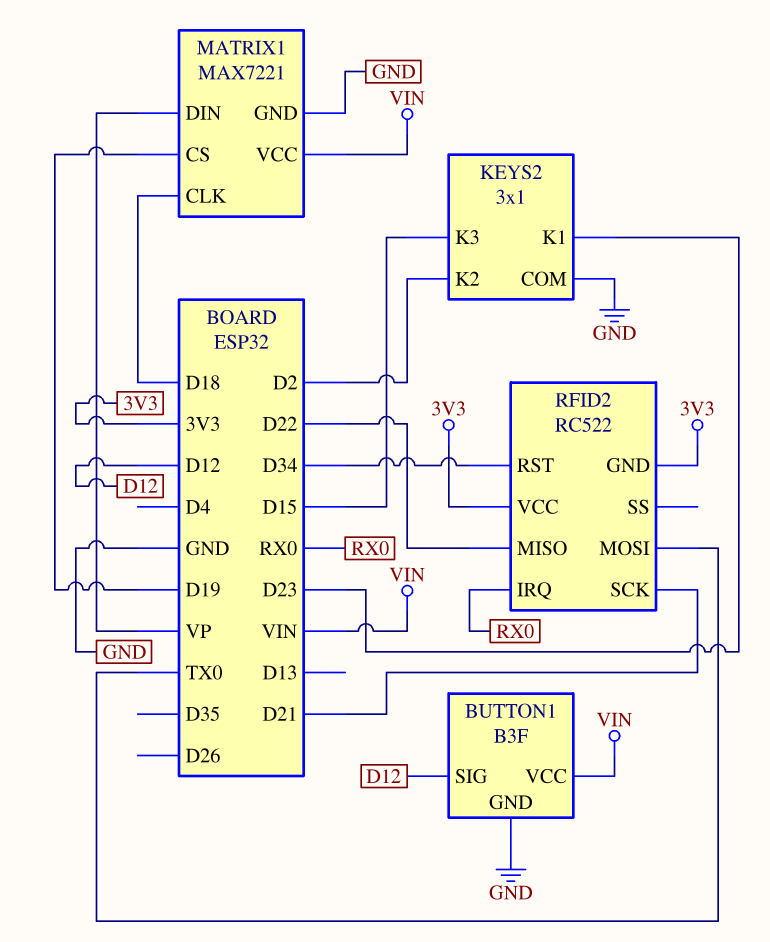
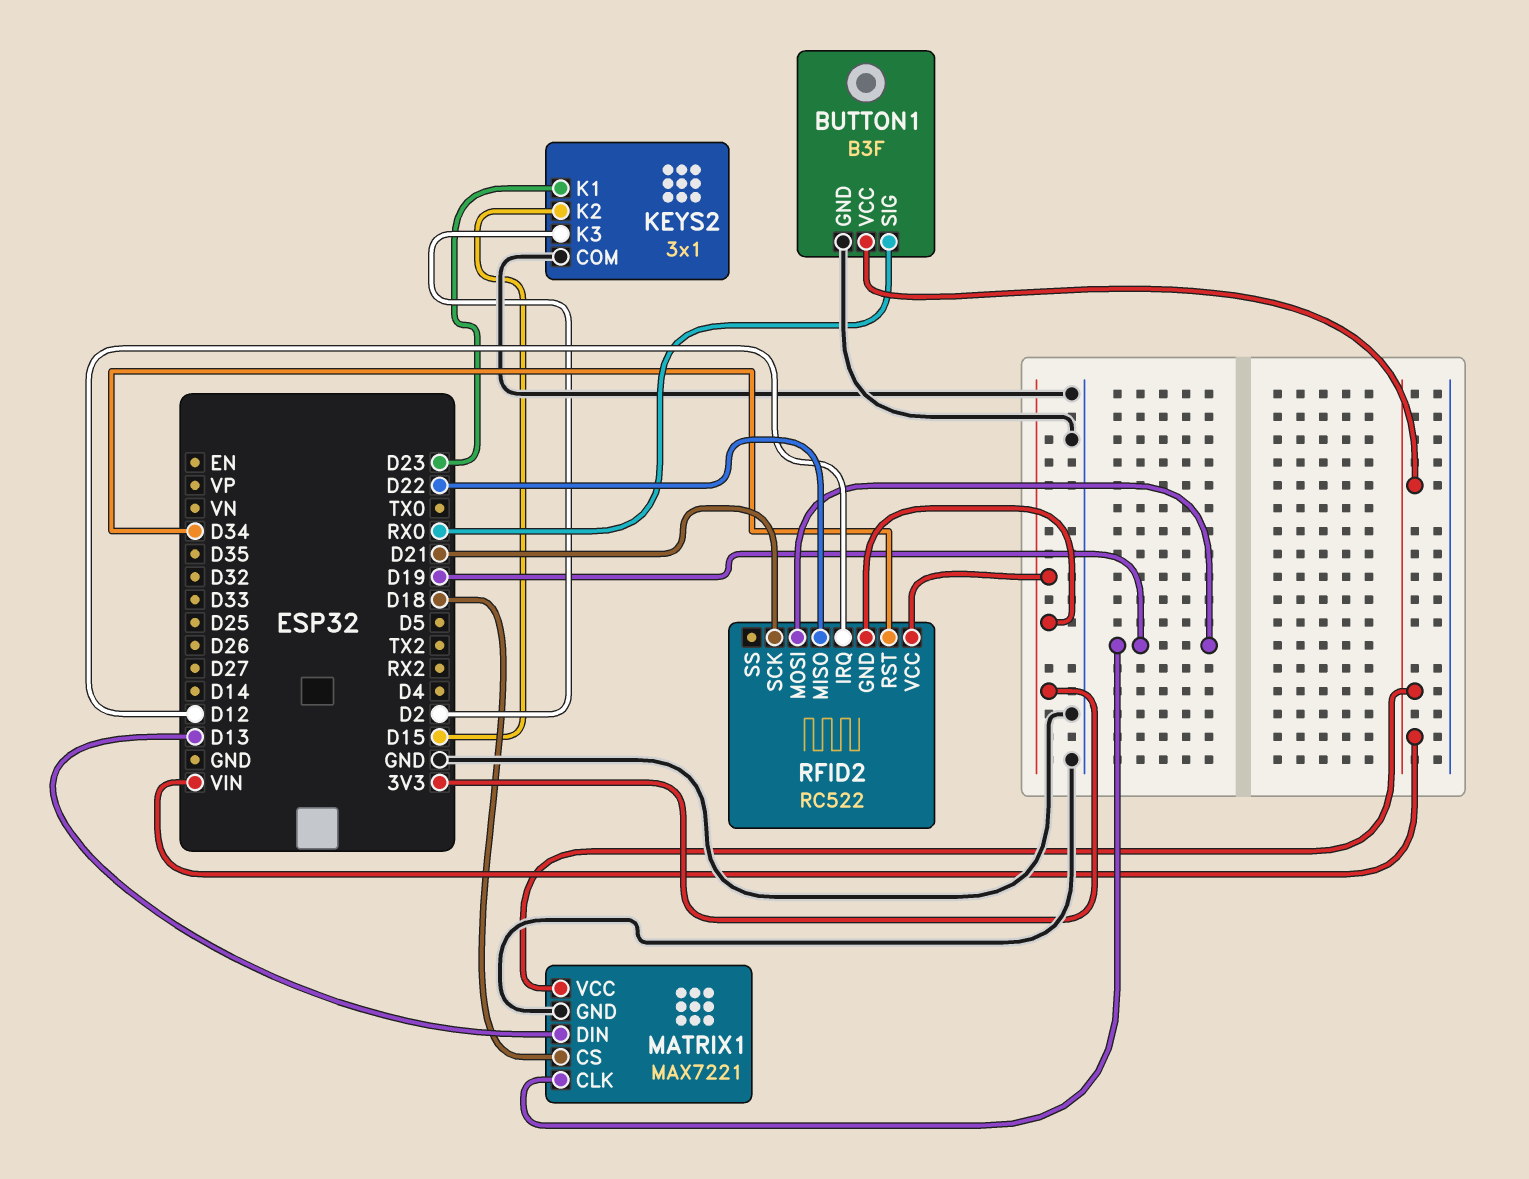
BUTTON1 pin SIG: D12 -> RX0
KEYS2 pin K2: D2 -> D15
KEYS2 pin K3: D15 -> D2
MATRIX1 pin CLK: D18 -> D19
MATRIX1 pin CS: D19 -> D18
MATRIX1 pin DIN: VP -> D13
RFID2 pin IRQ: RX0 -> D12
RFID2 pin MOSI: TX0 -> D19

